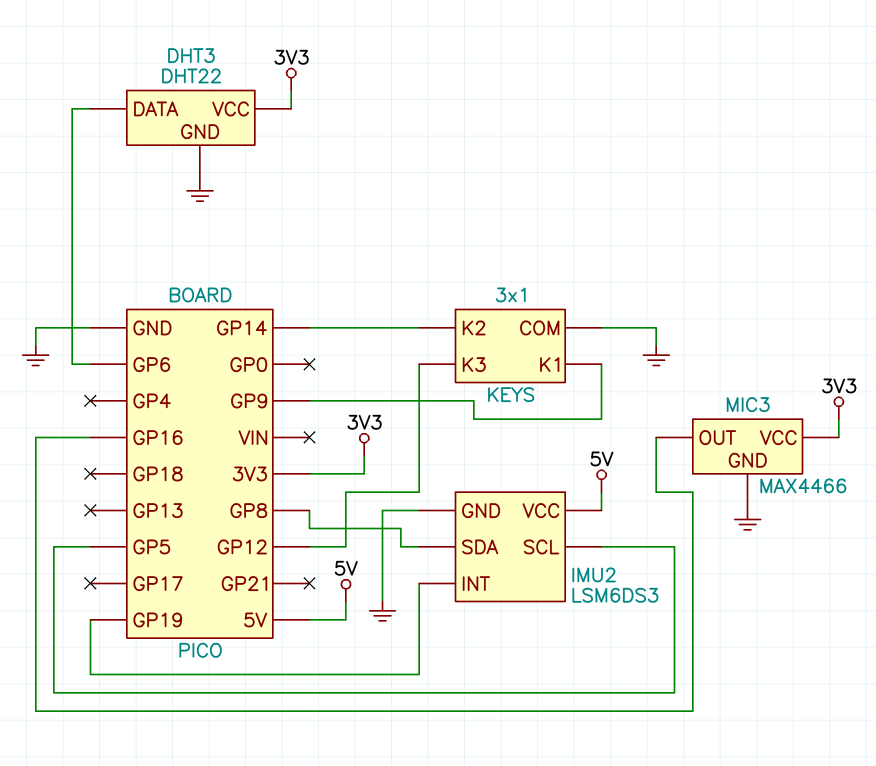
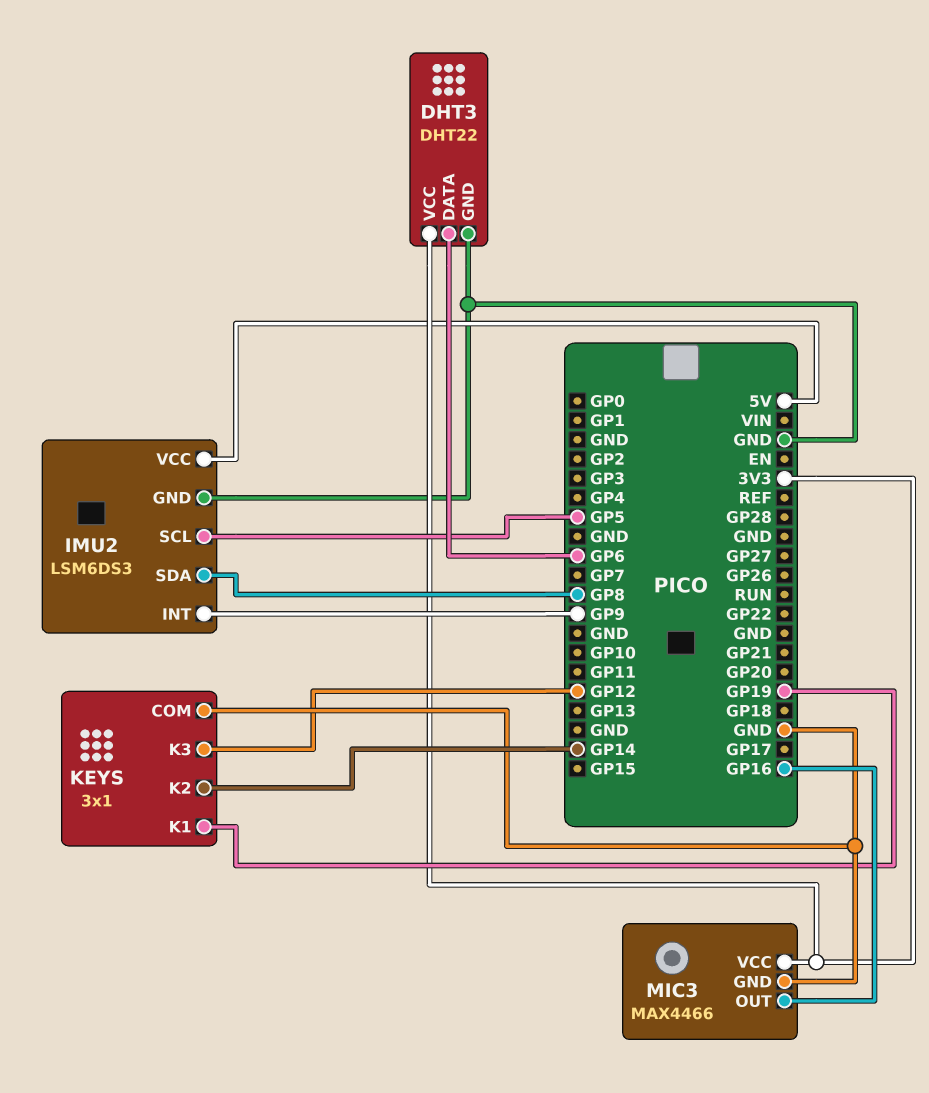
IMU2 pin INT: GP19 -> GP9
KEYS pin K1: GP9 -> GP19

